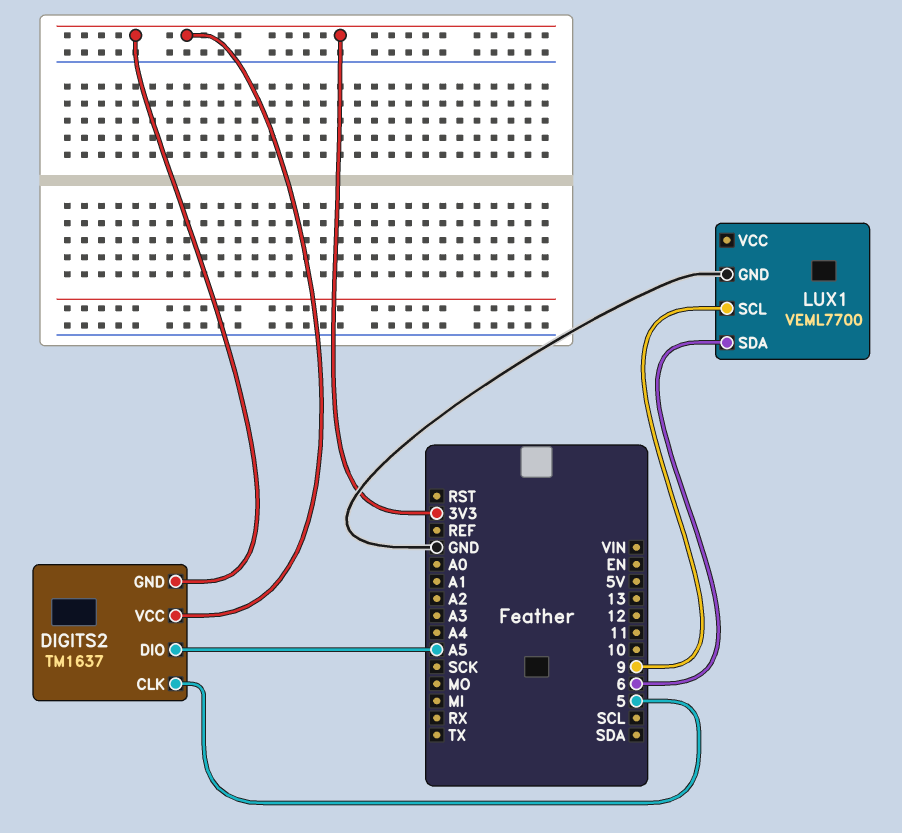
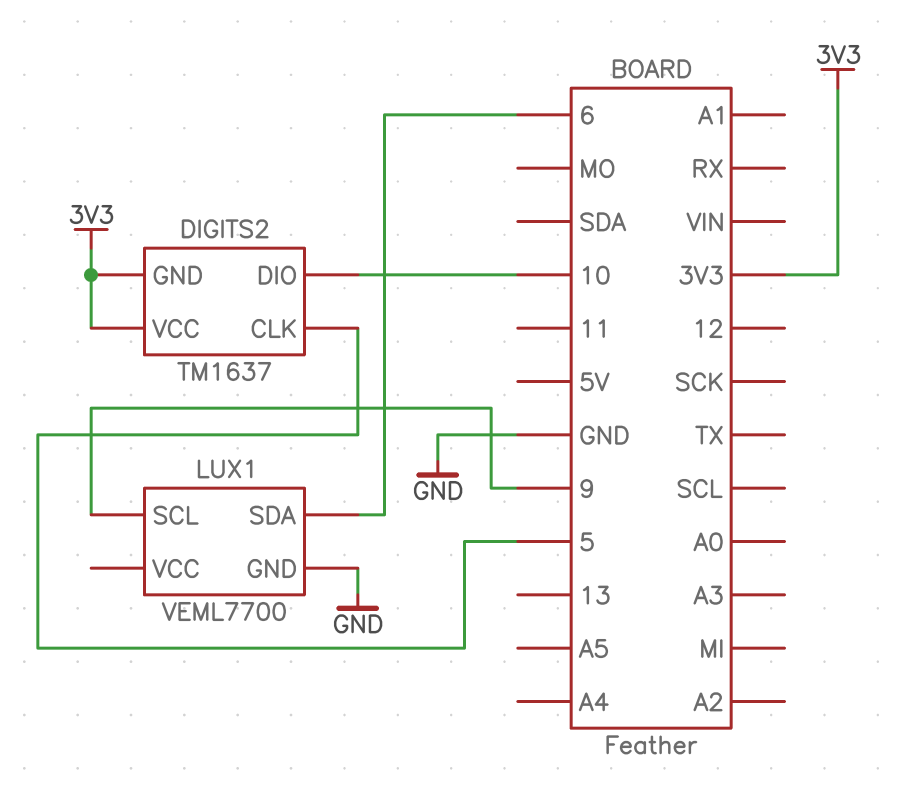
DIGITS2 pin DIO: A5 -> 10

